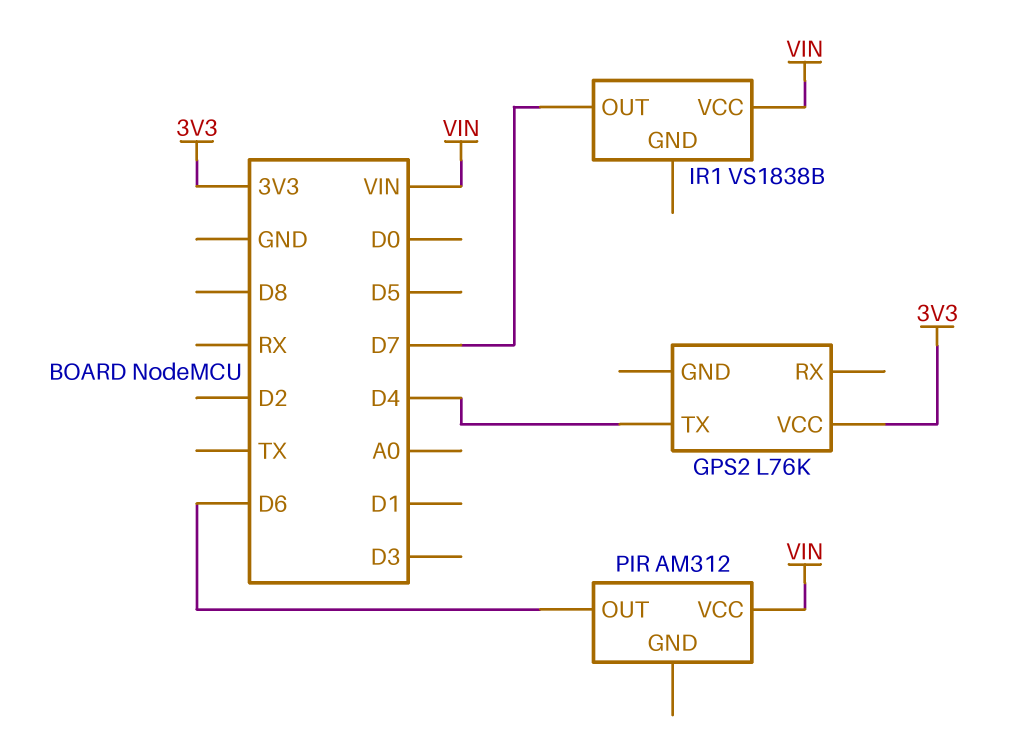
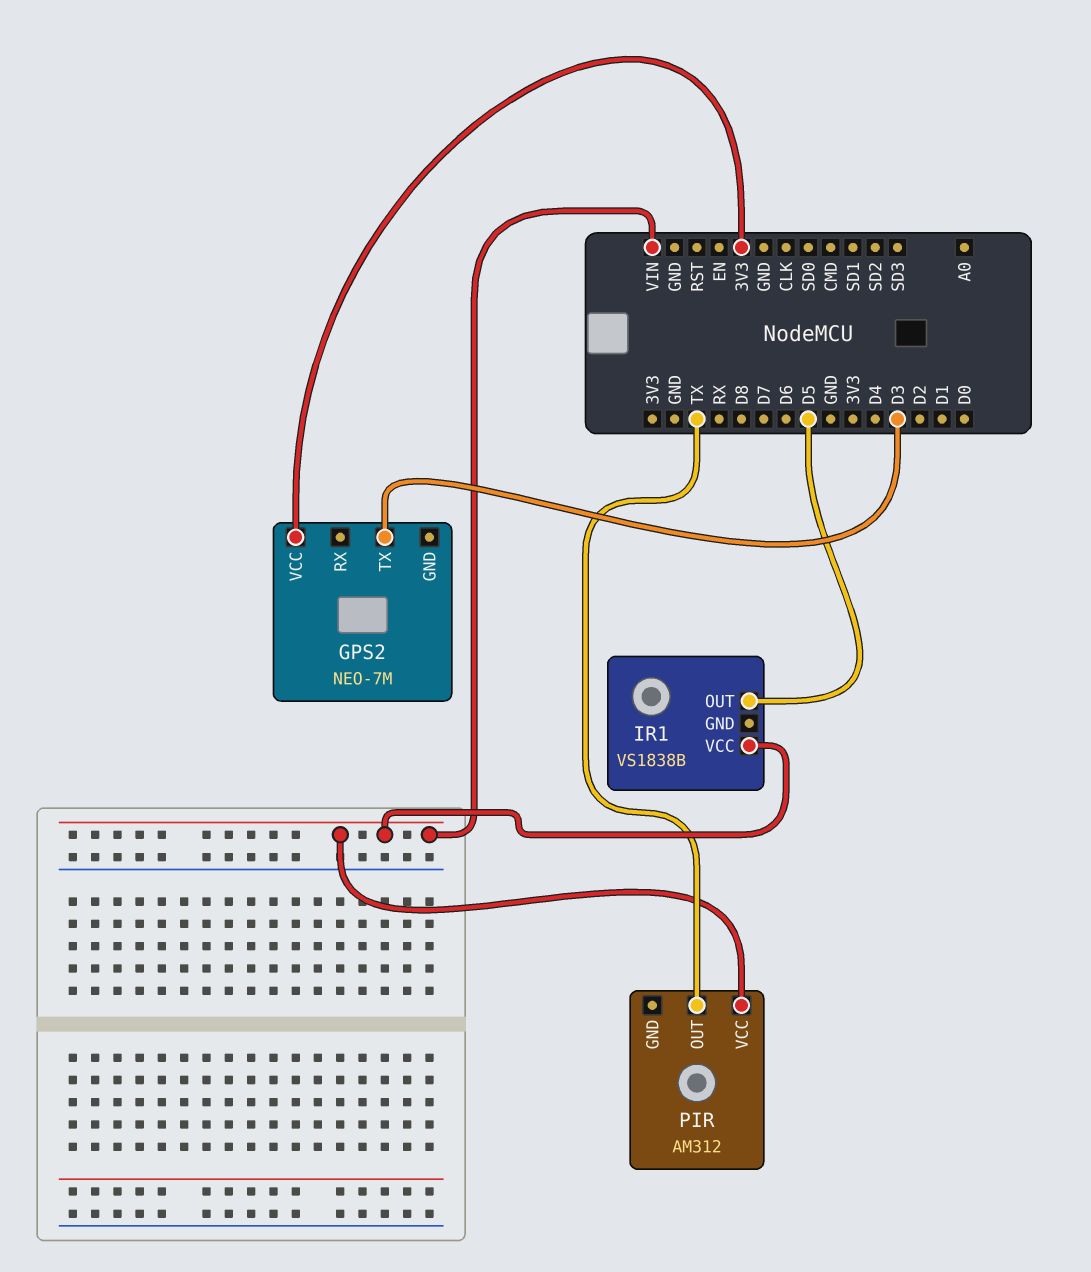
GPS2: L76K -> NEO-7M
GPS2 pin TX: D4 -> D3
IR1 pin OUT: D7 -> D5
PIR pin OUT: D6 -> TX

